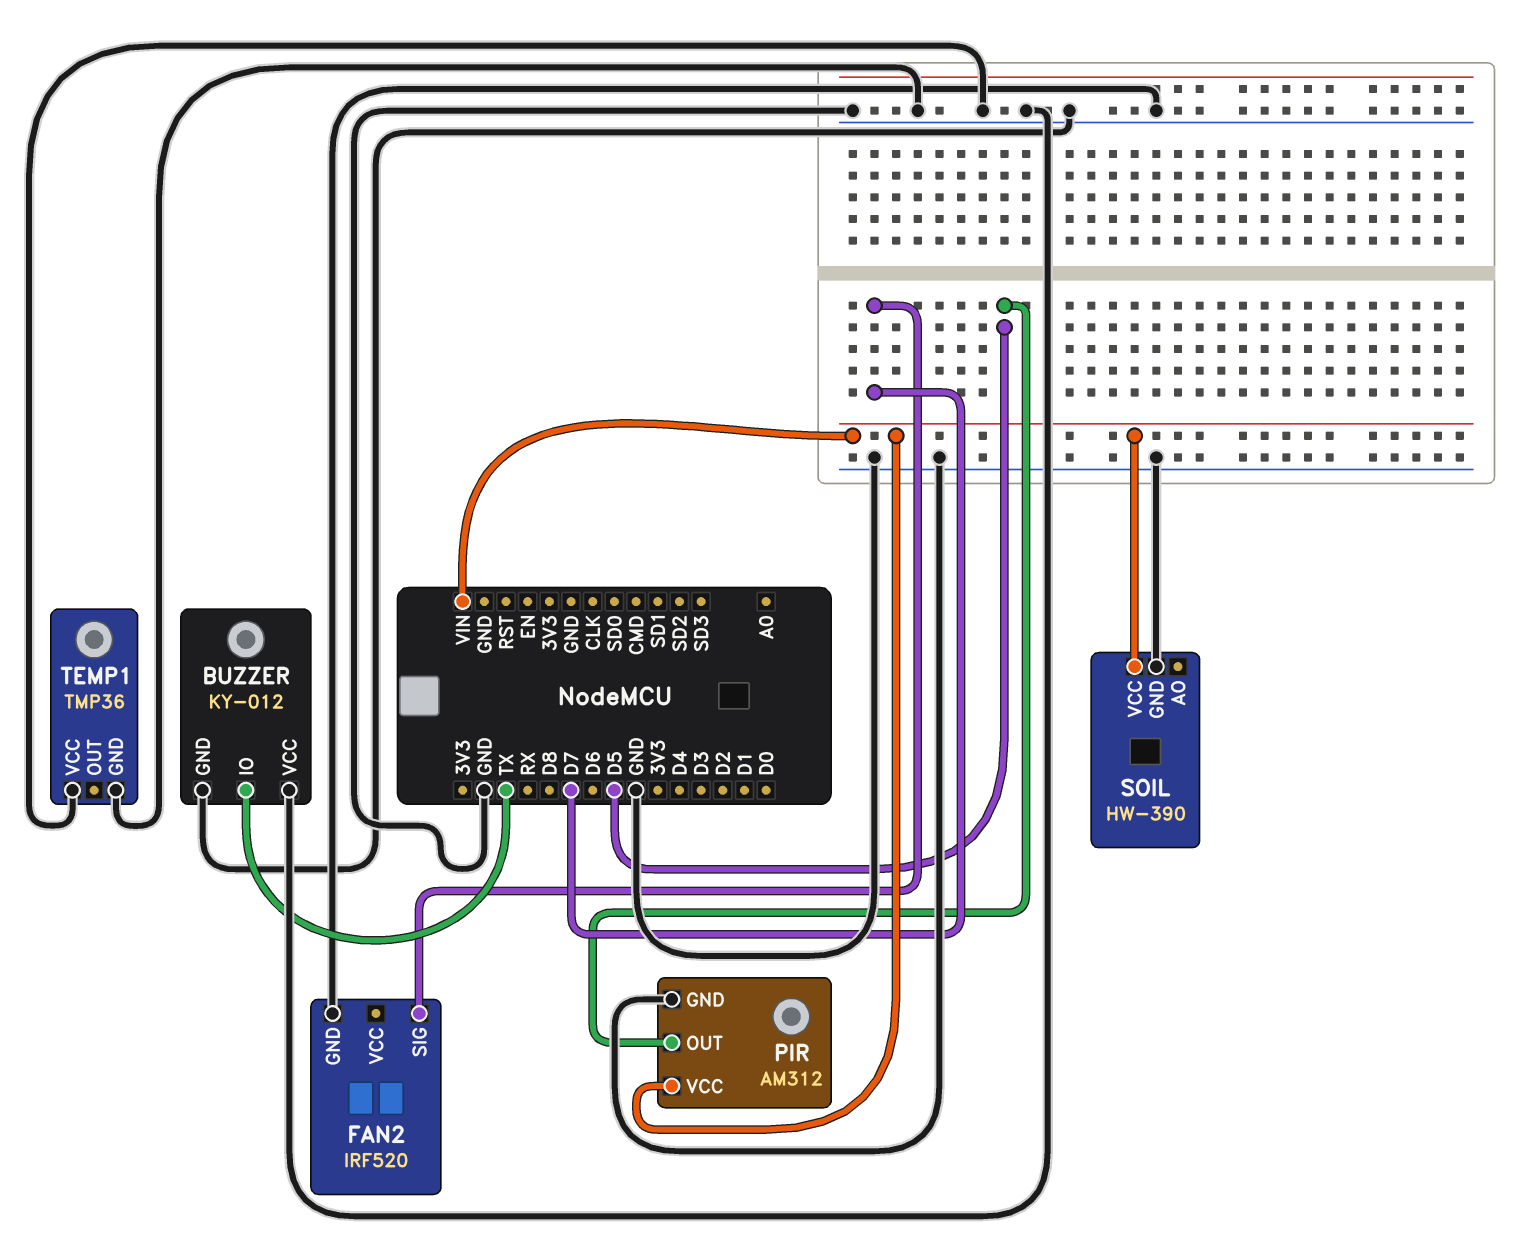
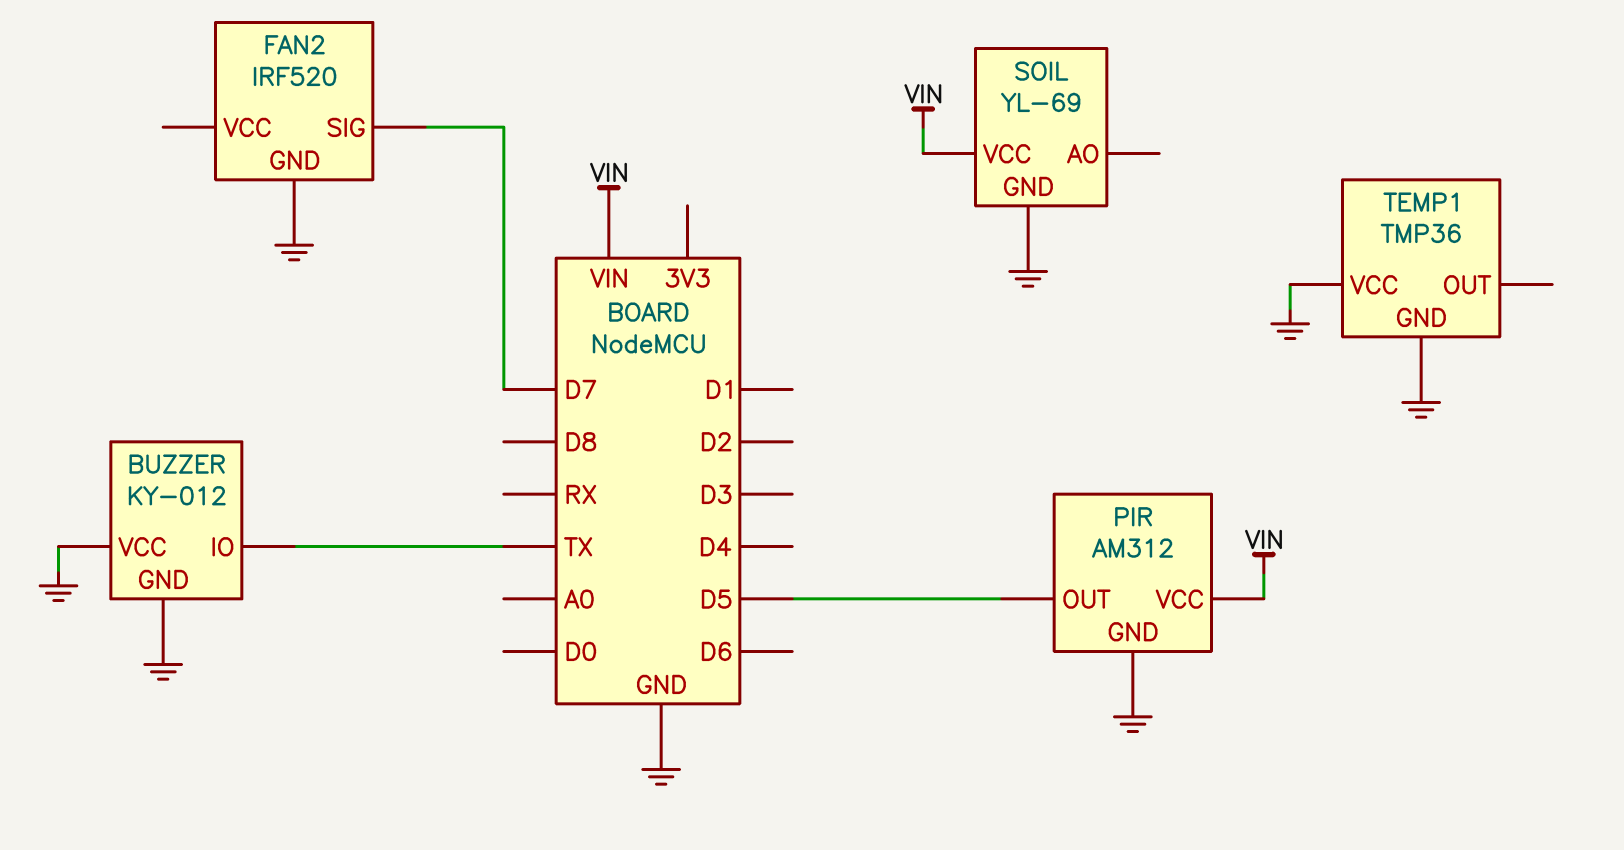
SOIL: HW-390 -> YL-69

